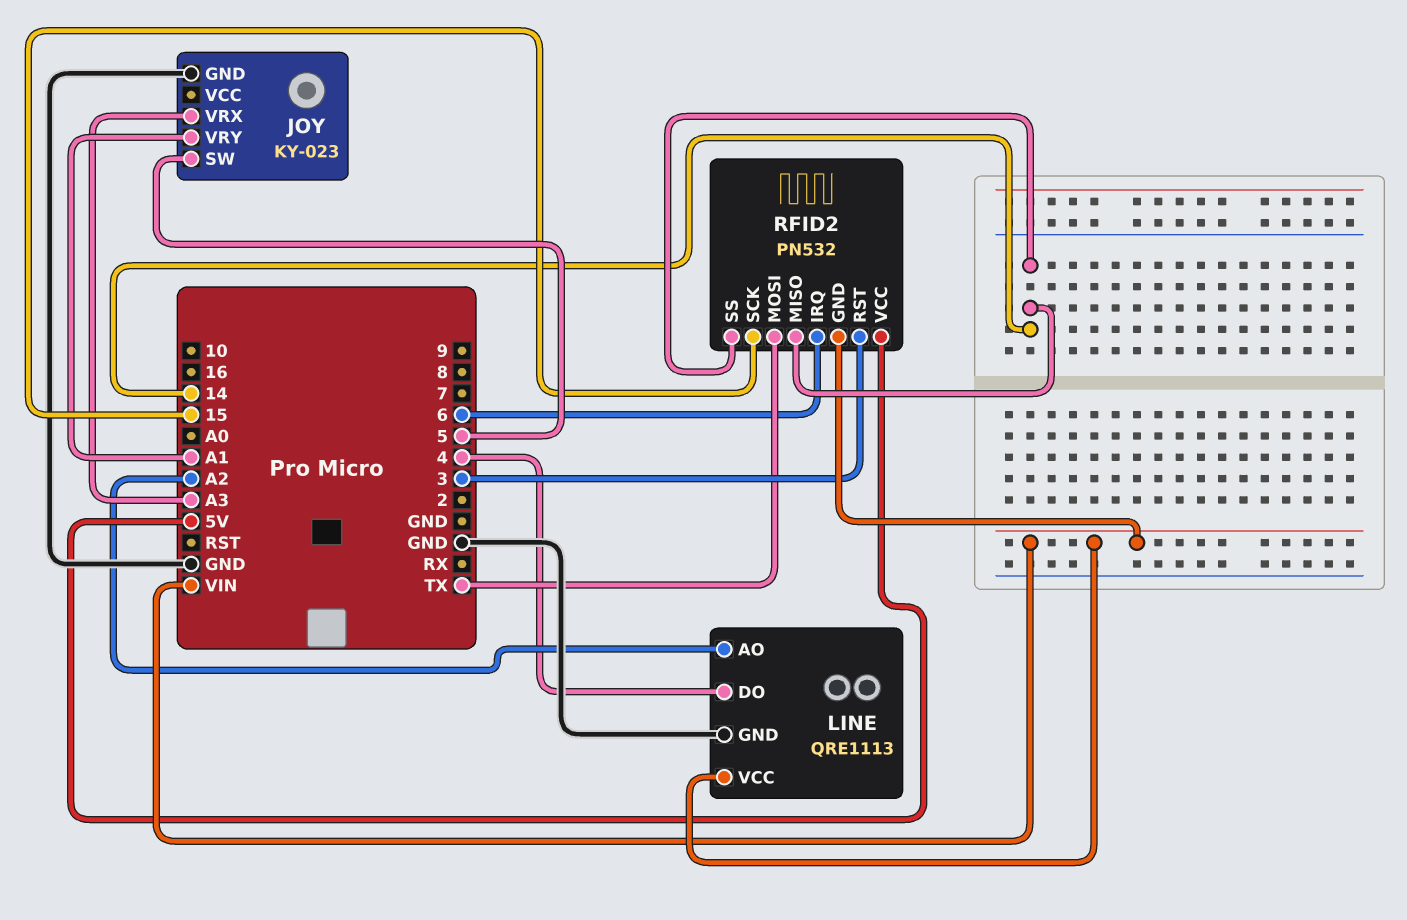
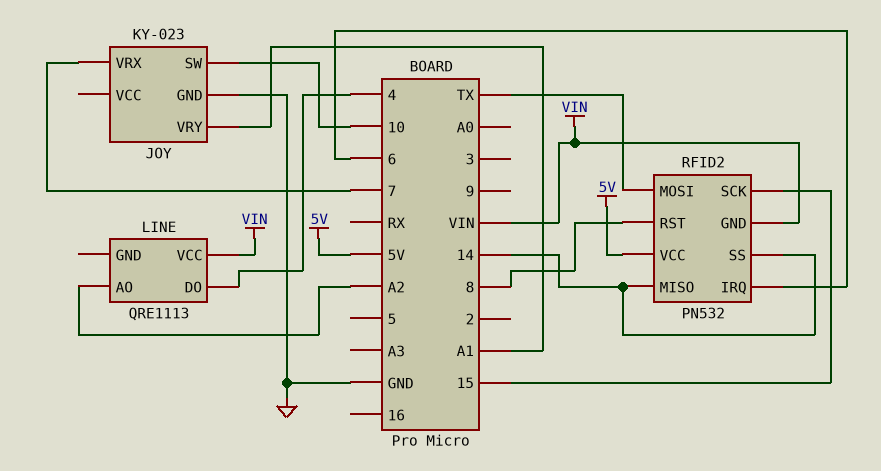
JOY pin SW: 5 -> 10
JOY pin VRX: A3 -> 7
LINE pin GND: GND -> none
RFID2 pin RST: 3 -> 8

